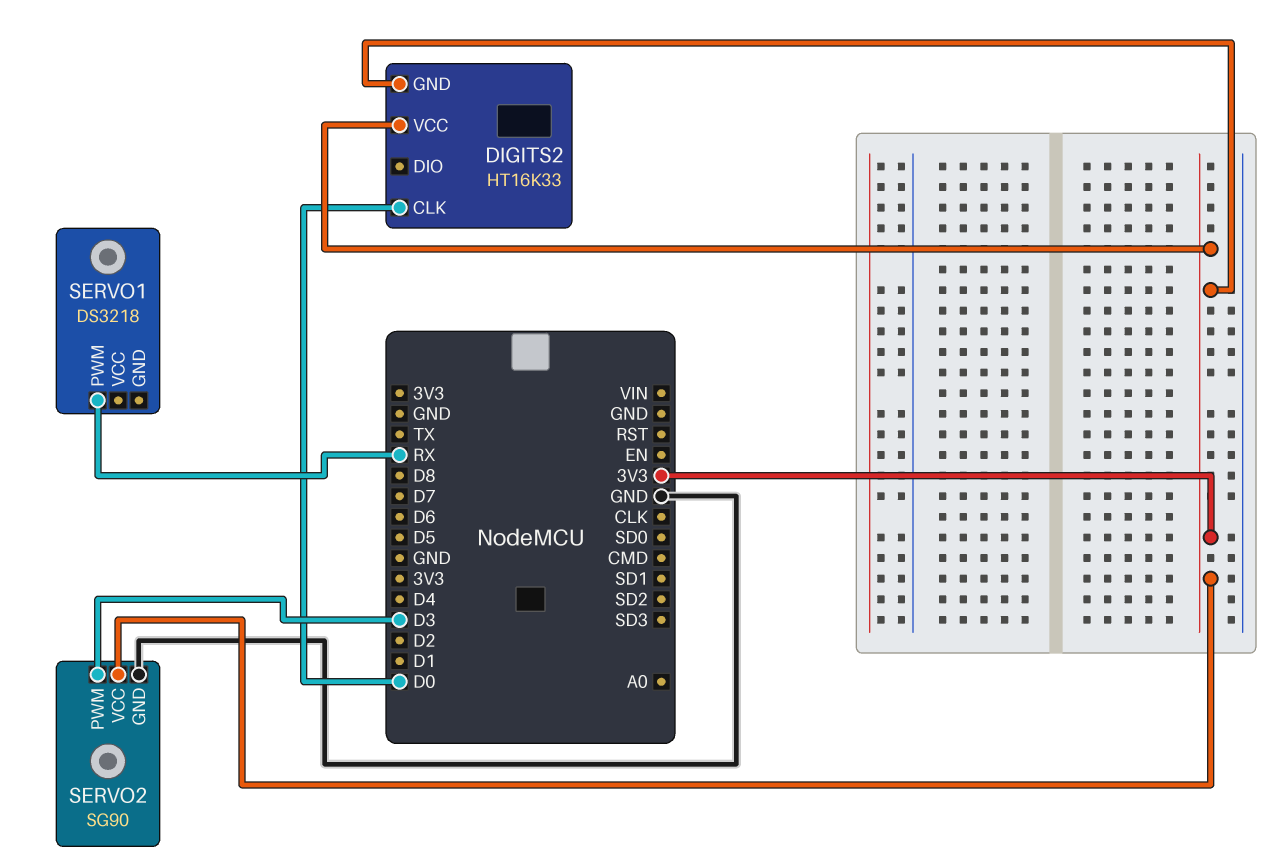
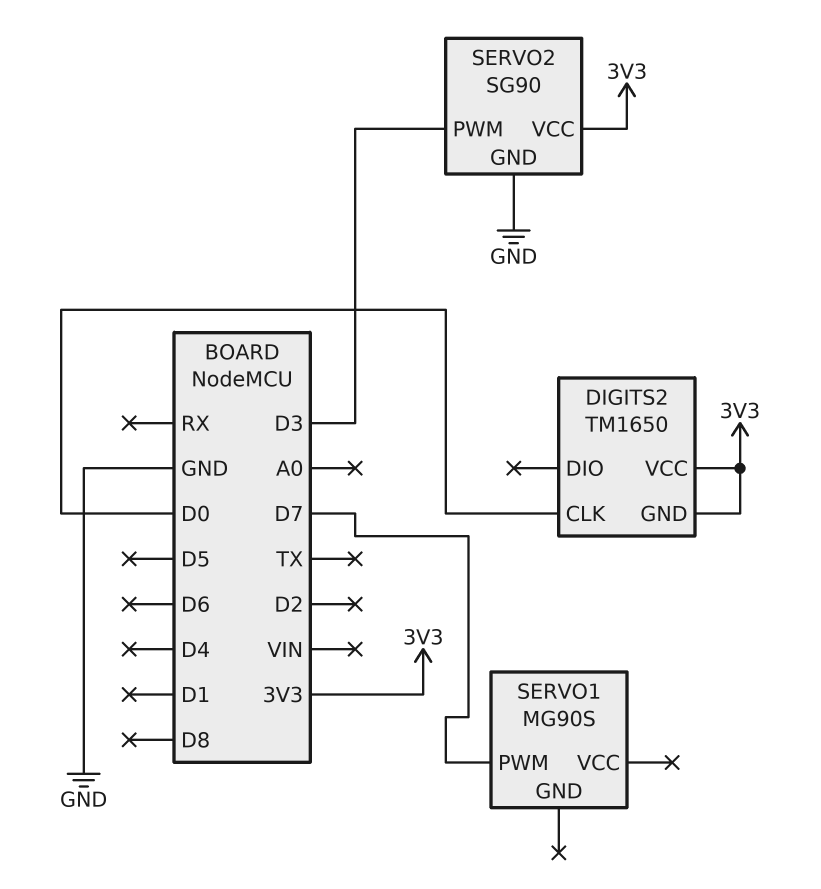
DIGITS2: HT16K33 -> TM1650
SERVO1: DS3218 -> MG90S
SERVO1 pin PWM: RX -> D7

